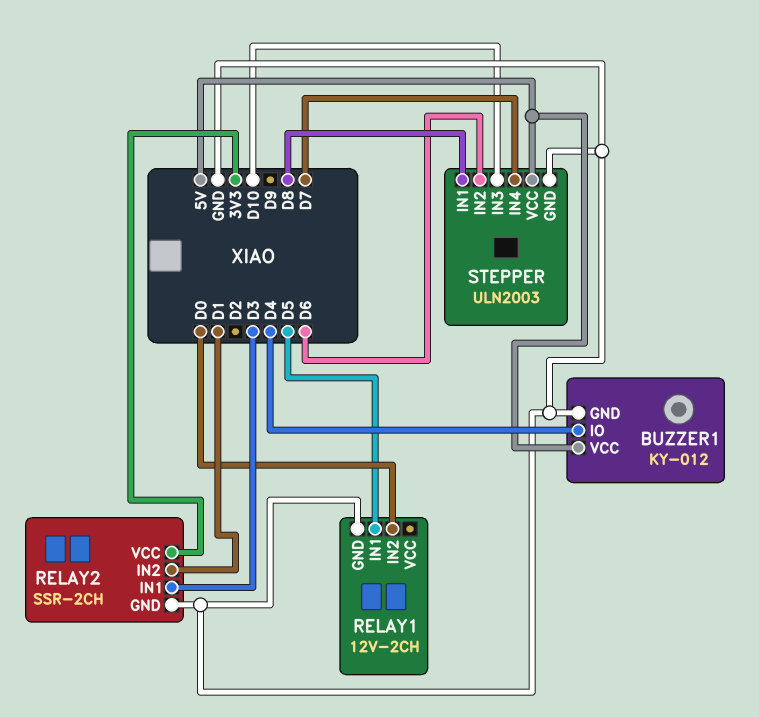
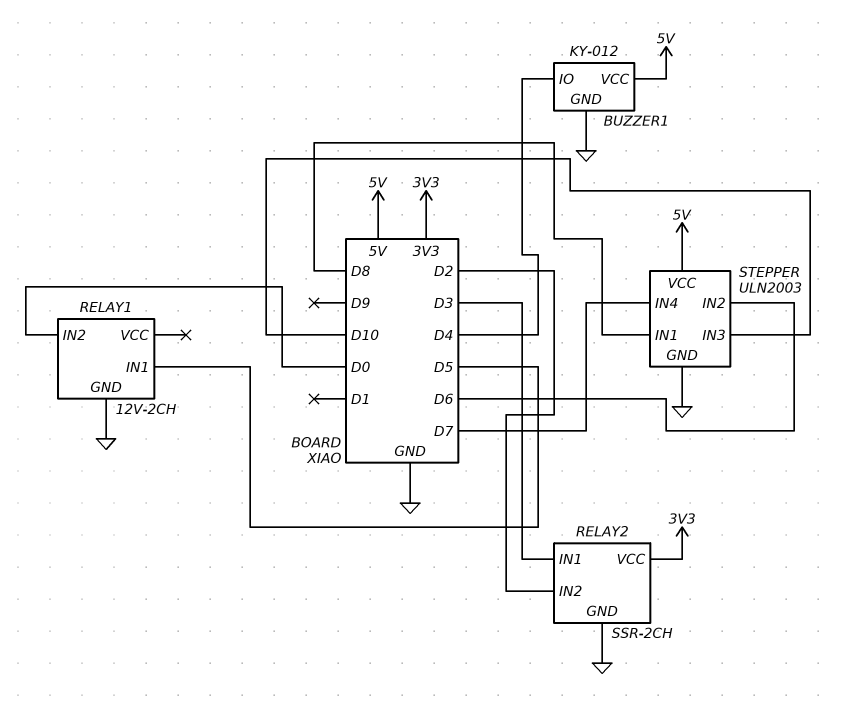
RELAY2 pin IN2: D1 -> D2

